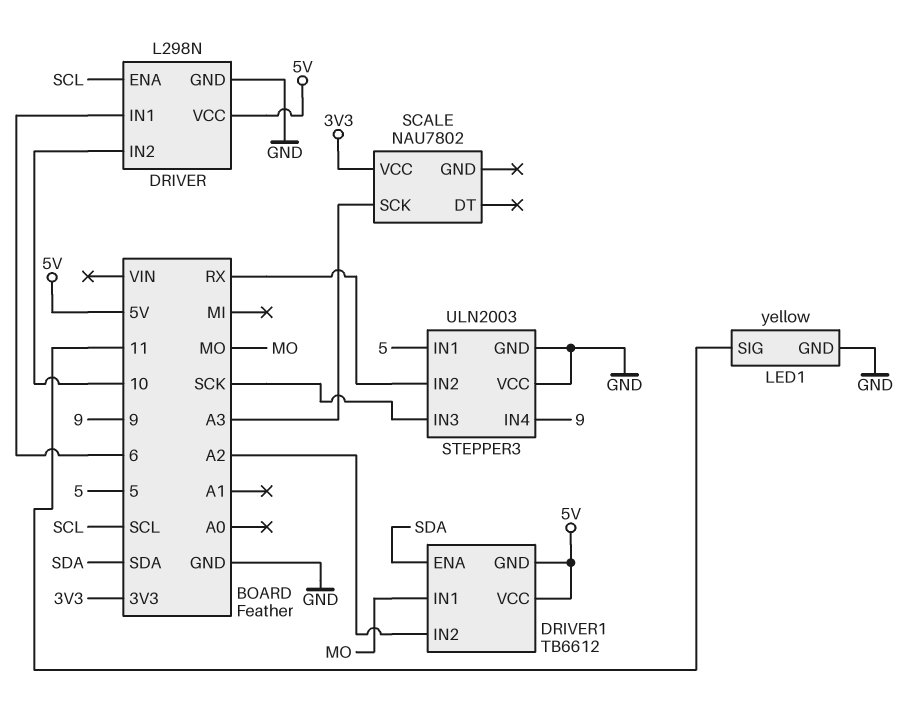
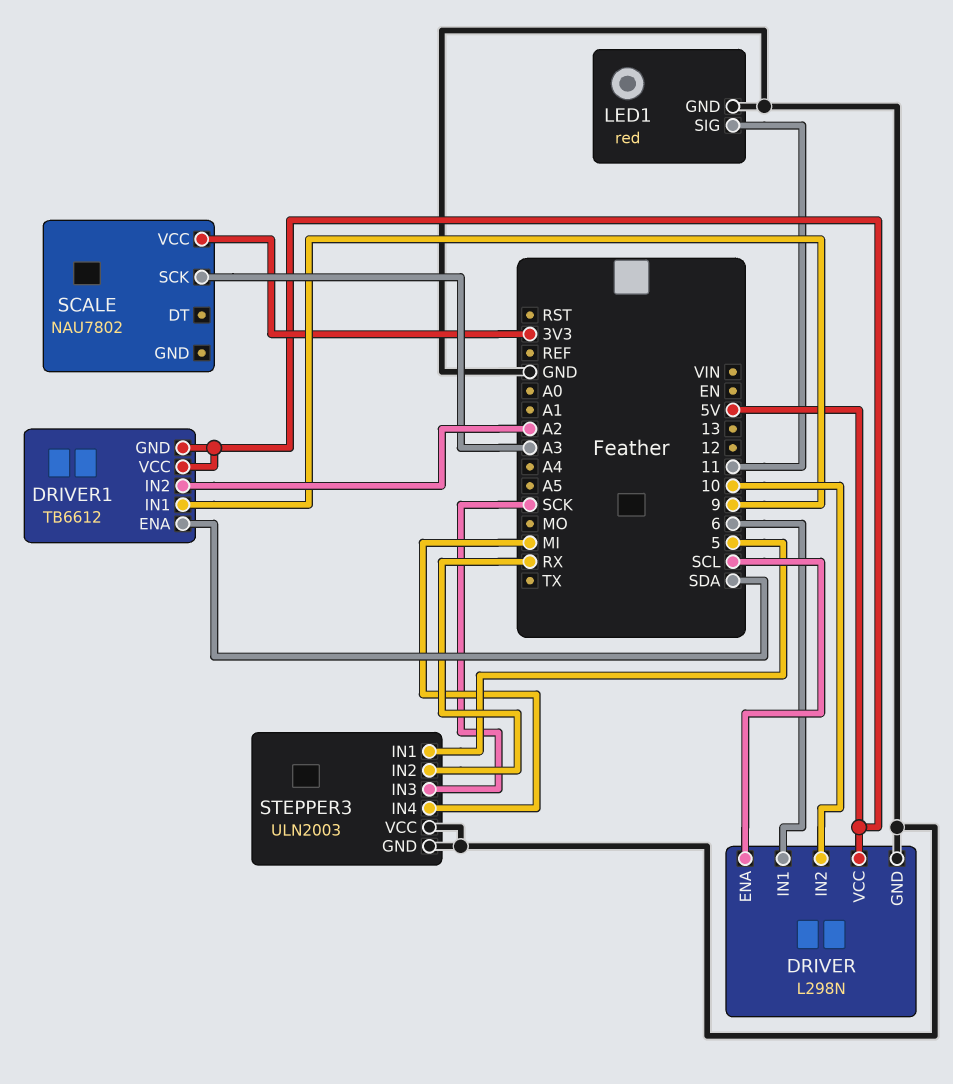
DRIVER1 pin IN1: MO -> 9
LED1: yellow -> red
STEPPER3 pin IN4: 9 -> MI

